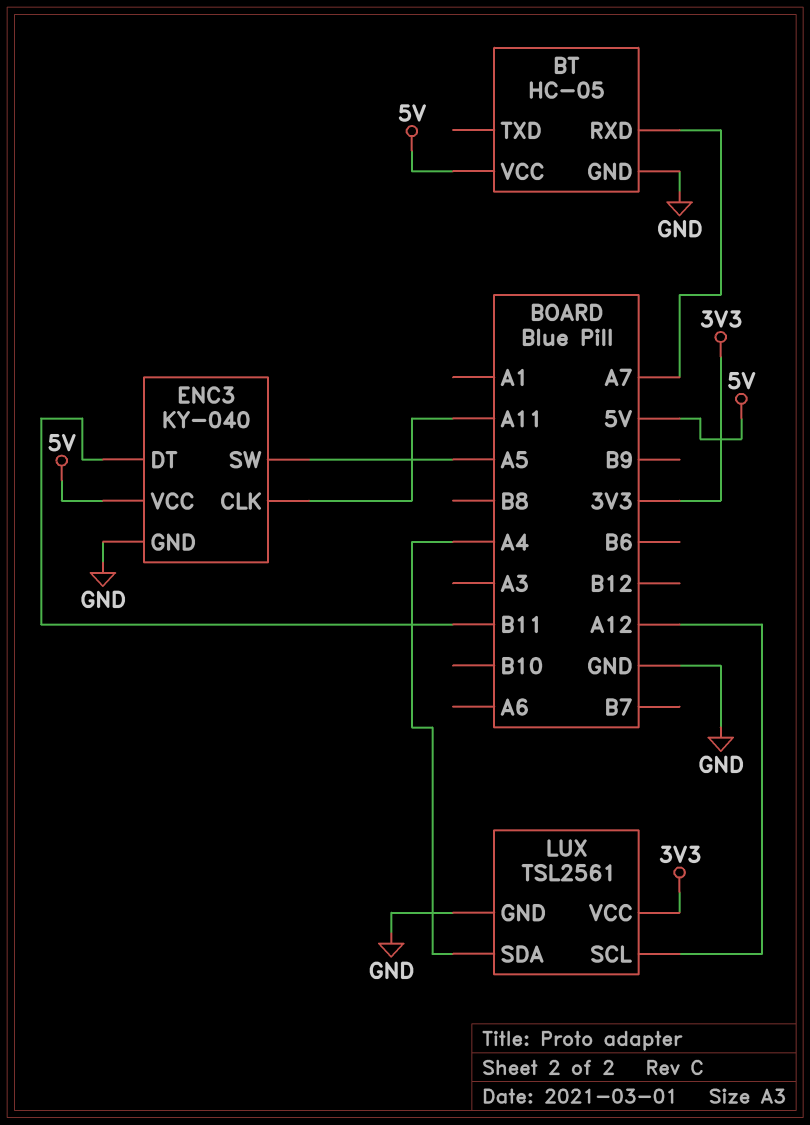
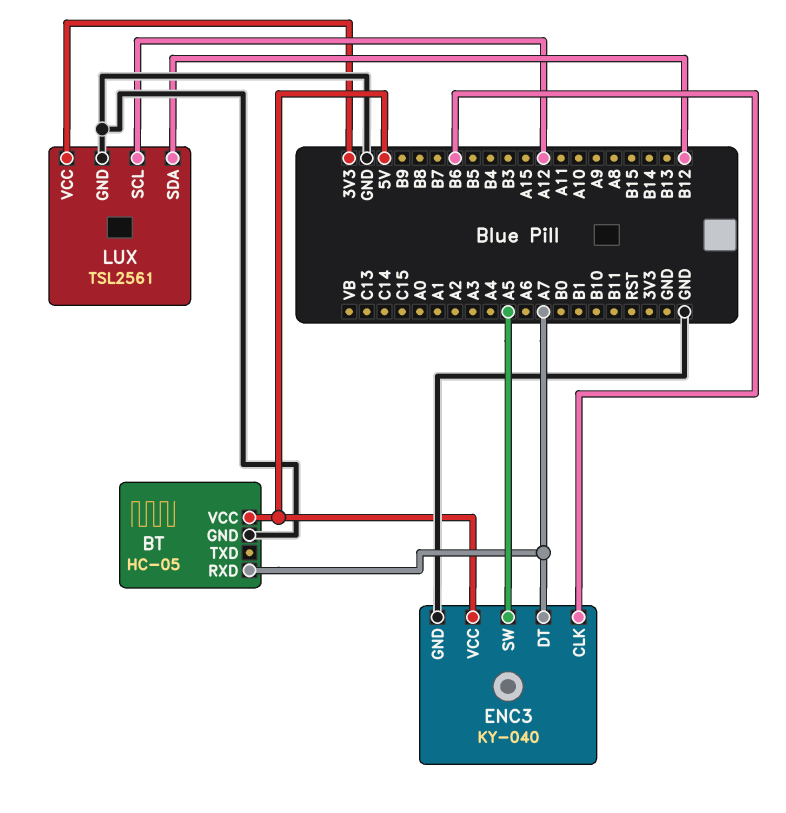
ENC3 pin CLK: A11 -> B6
ENC3 pin DT: B11 -> A7
LUX pin SDA: A4 -> B12

